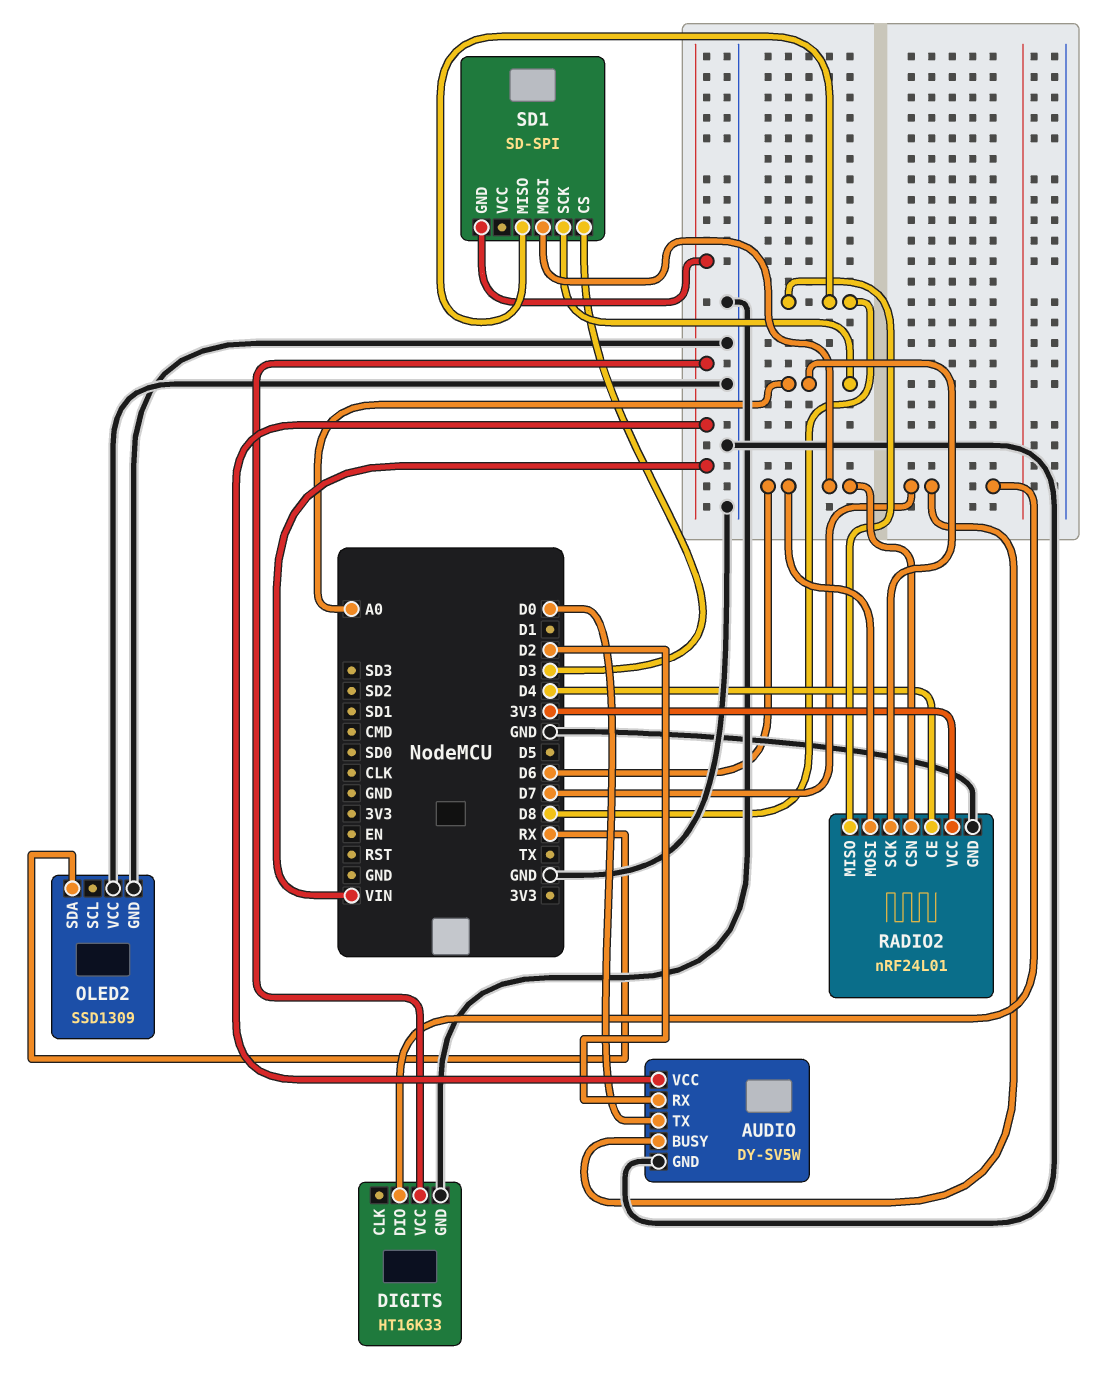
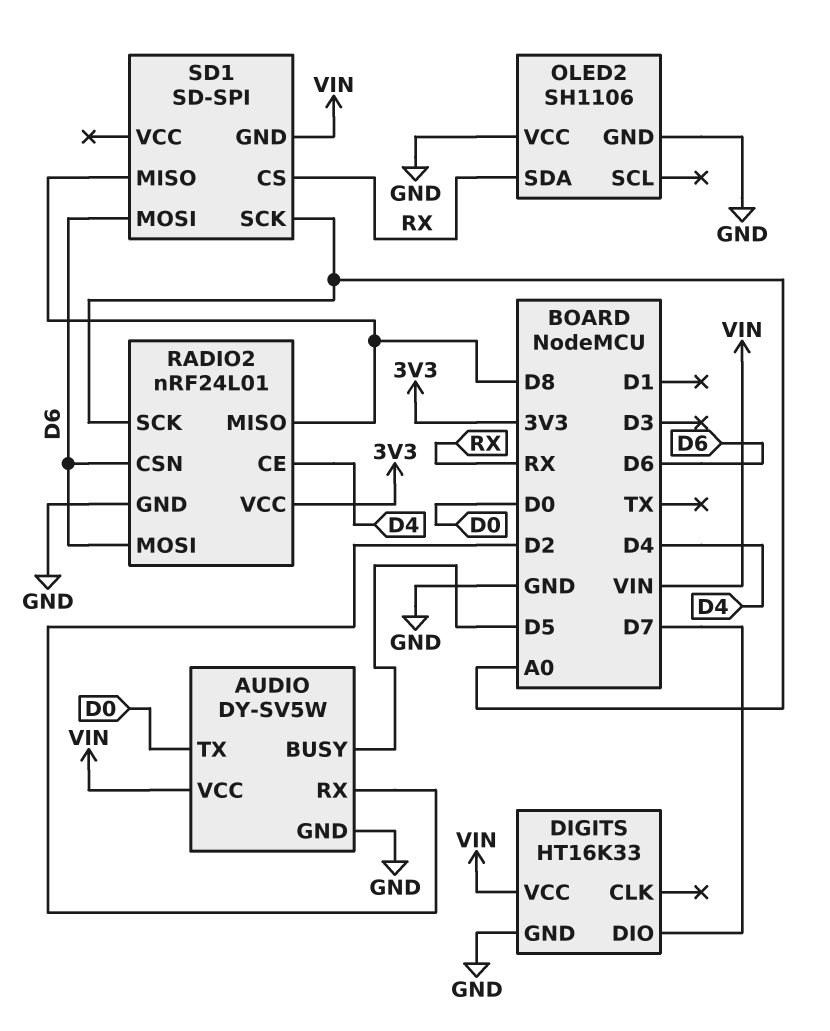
AUDIO pin BUSY: D7 -> D5
OLED2: SSD1309 -> SH1106
SD1 pin CS: D3 -> RX

